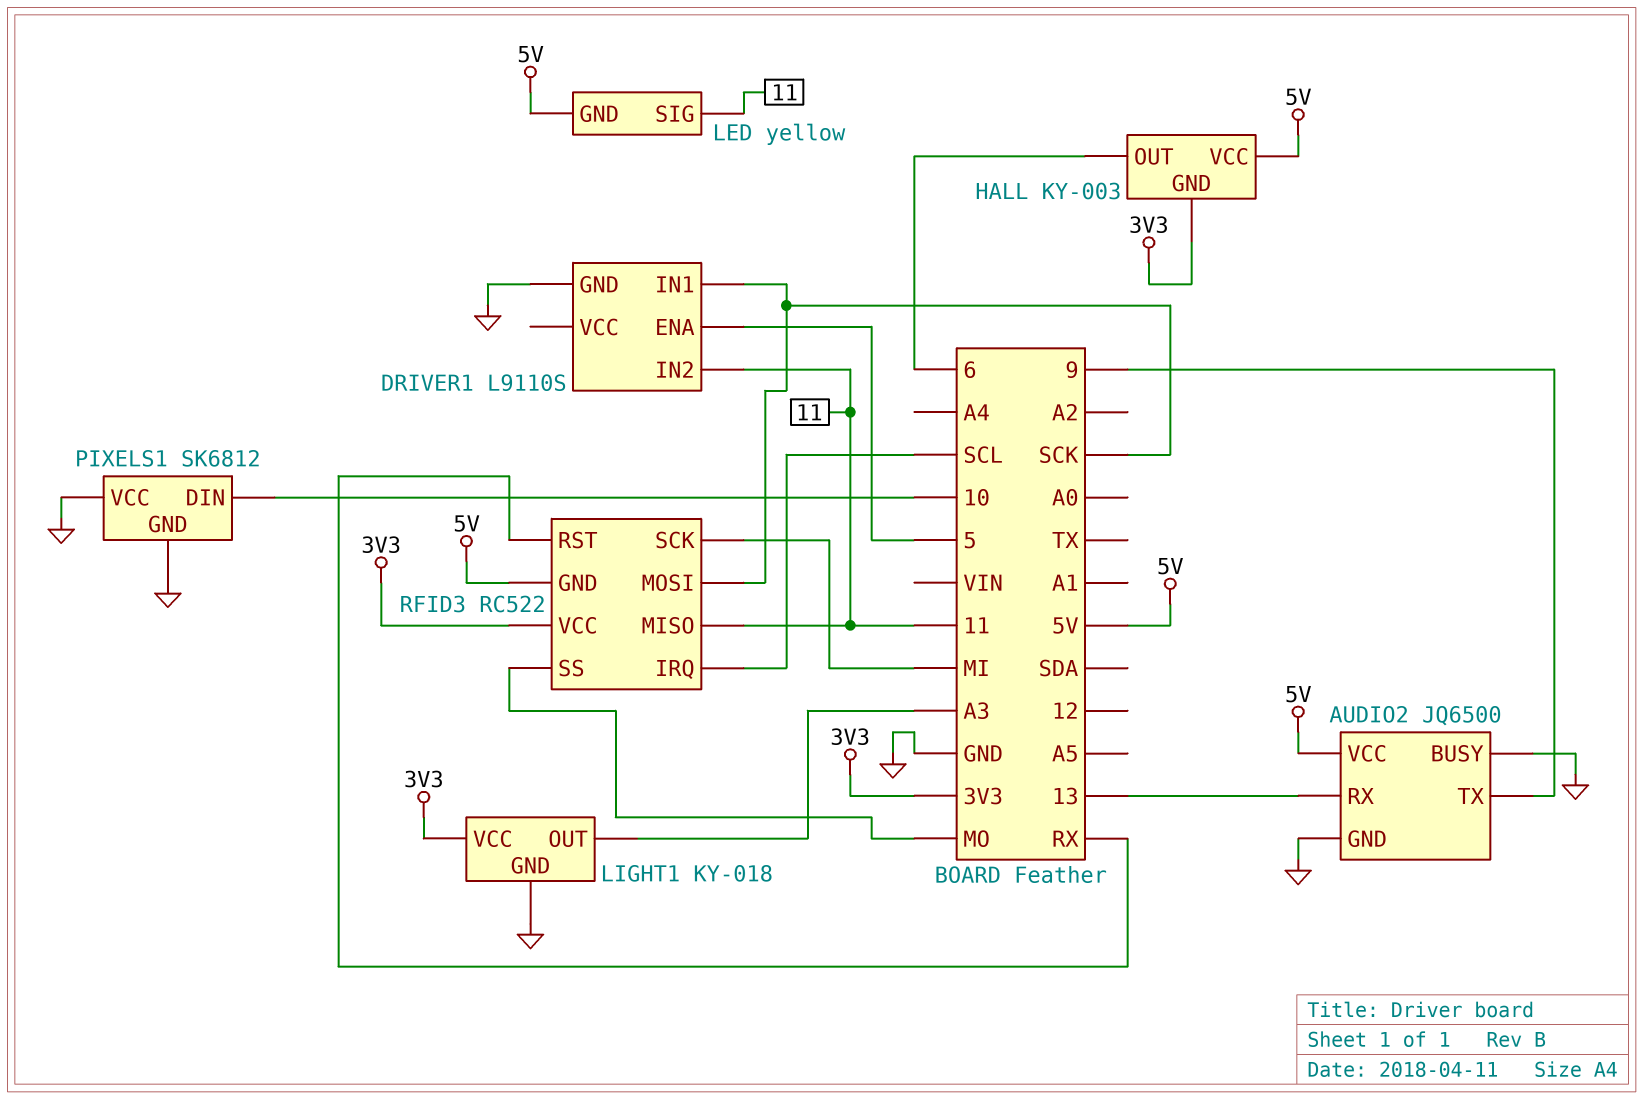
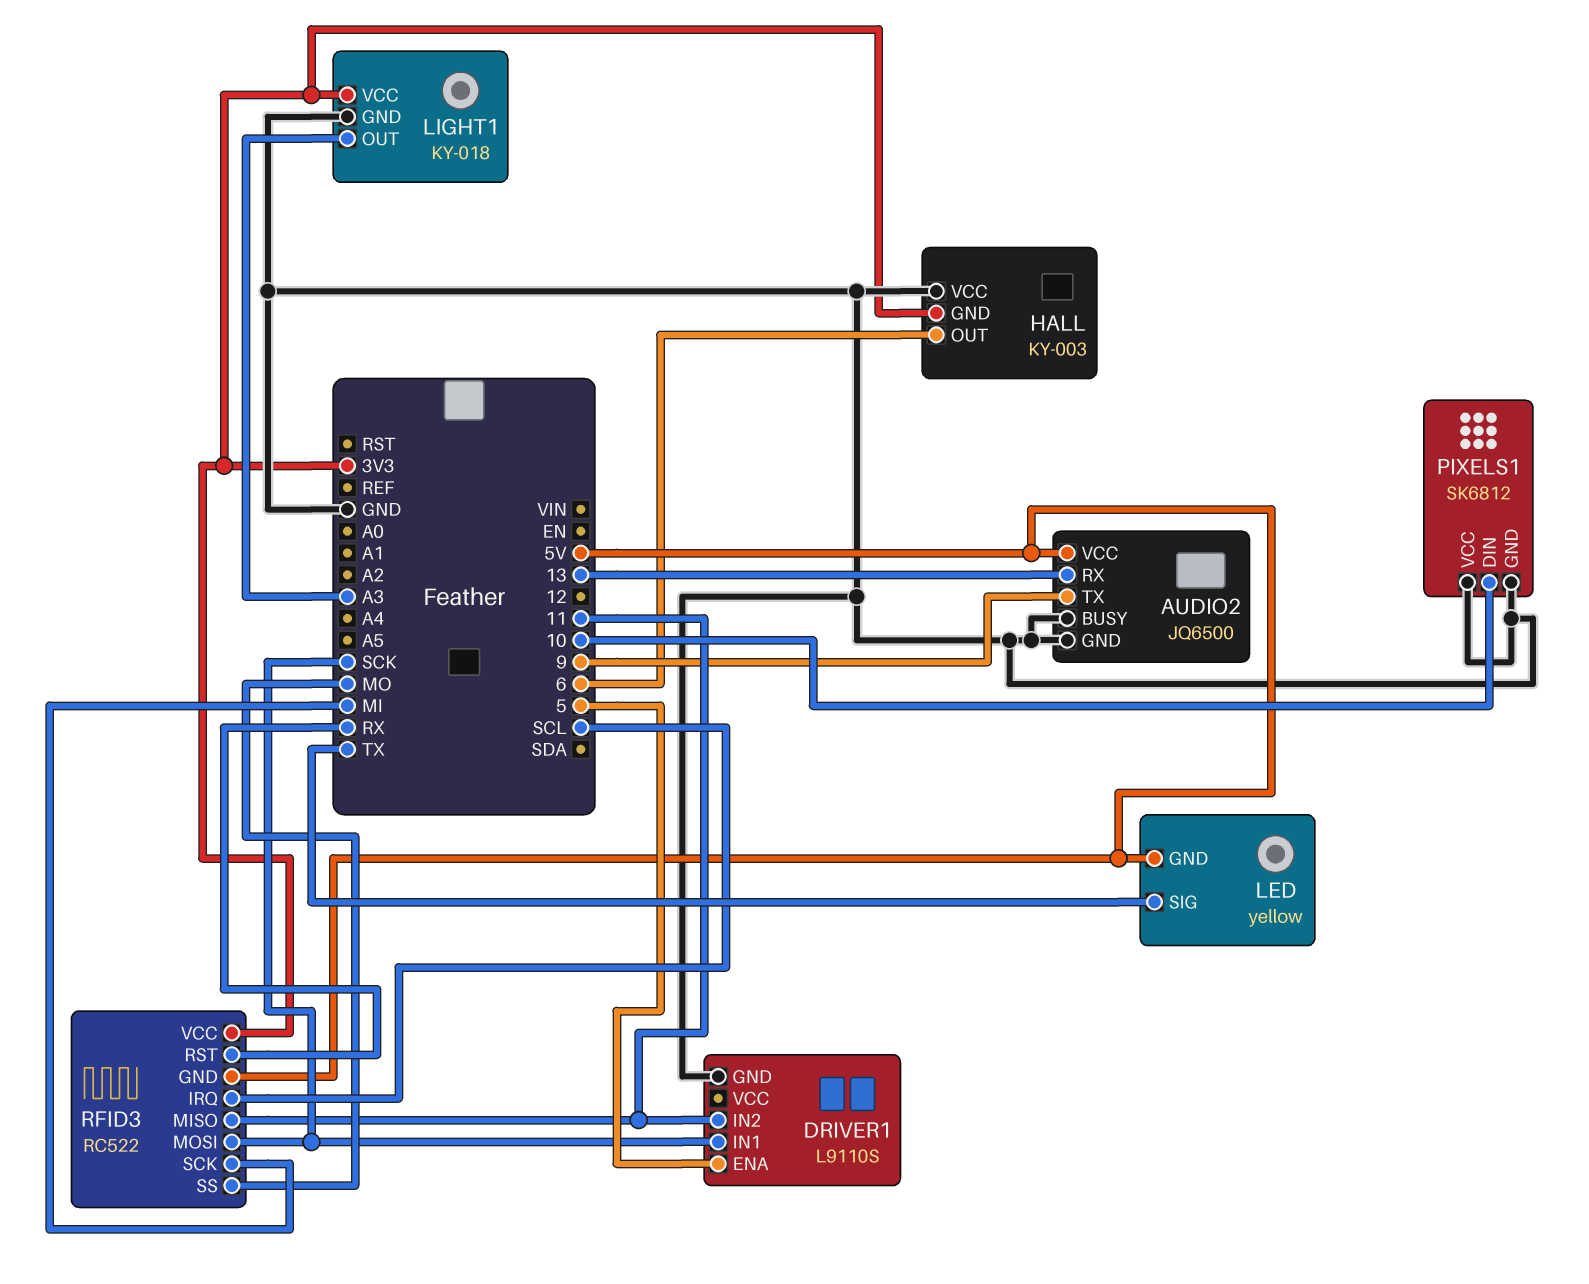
HALL pin VCC: 5V -> GND
LED pin SIG: 11 -> TX

